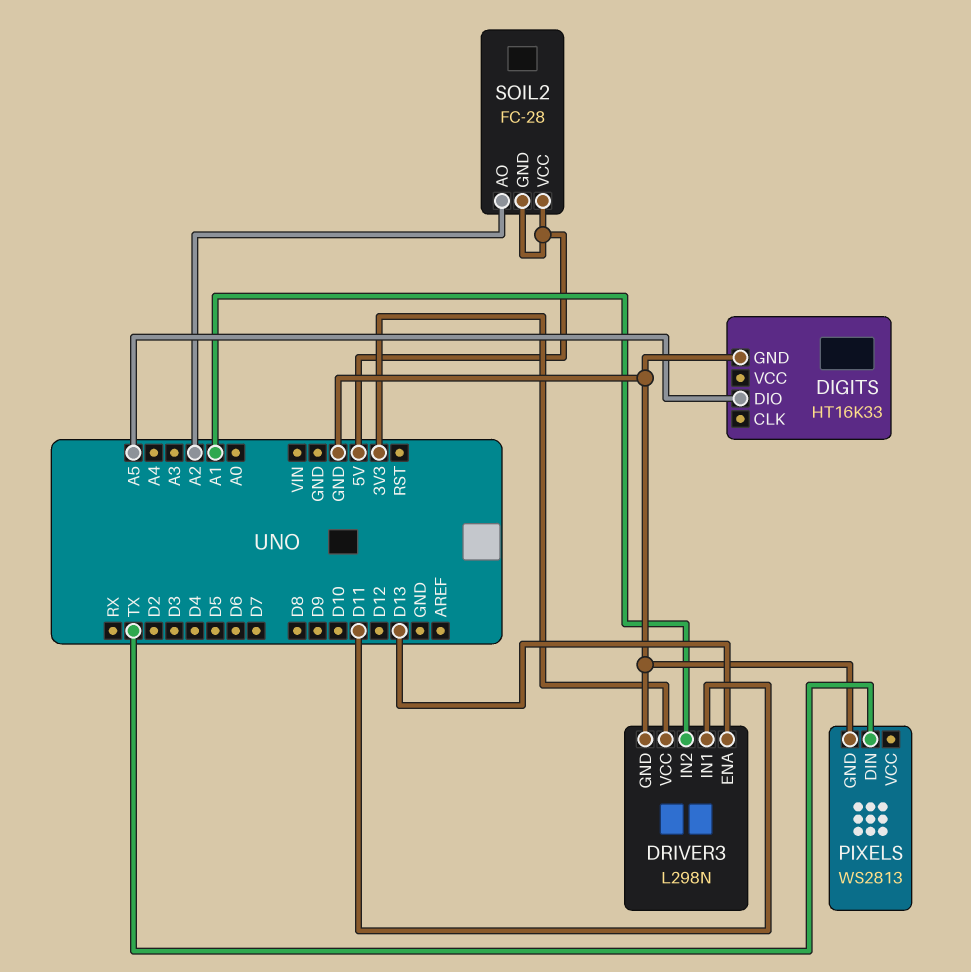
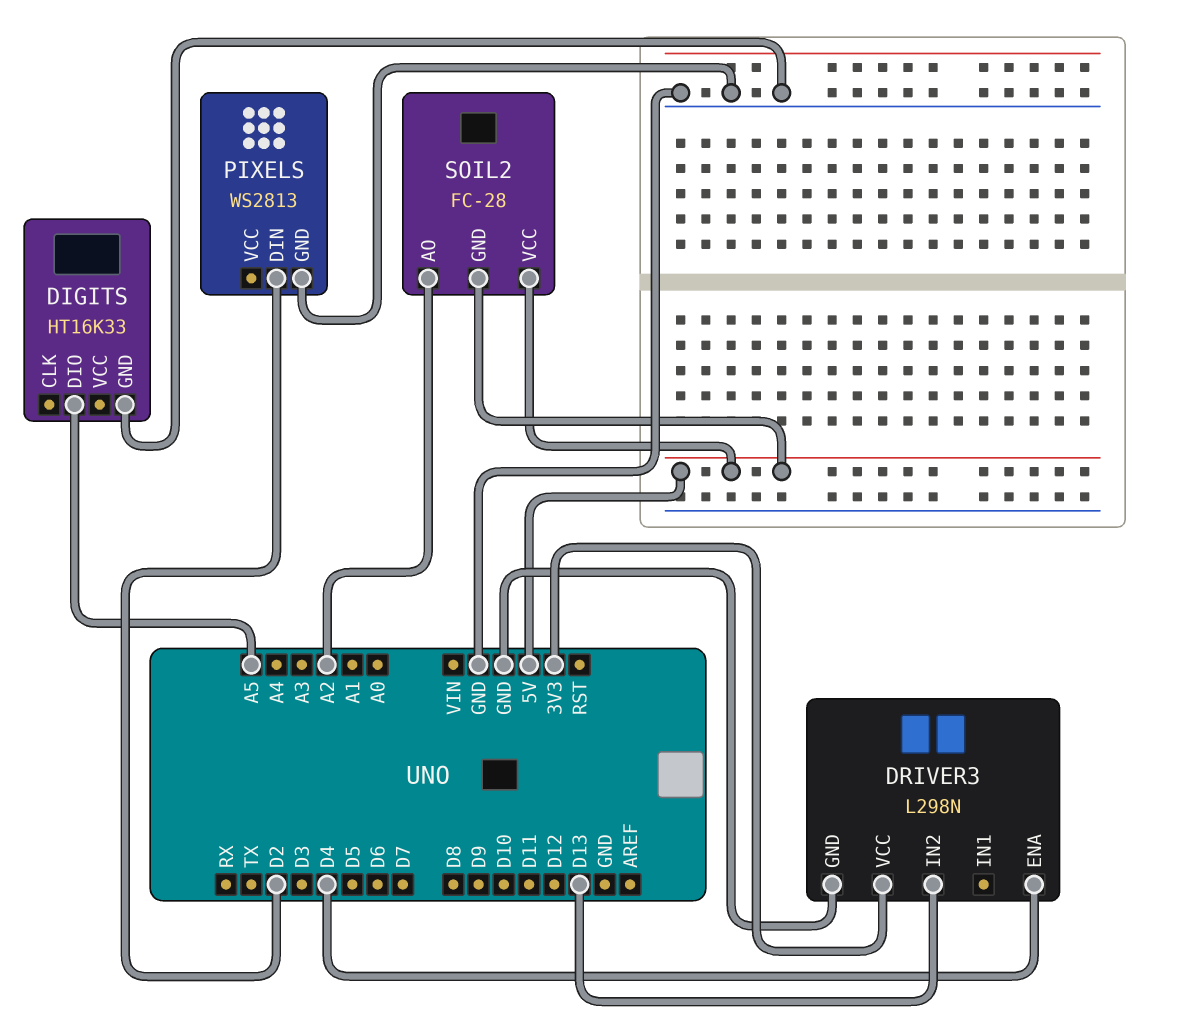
DRIVER3 pin ENA: D13 -> D4
DRIVER3 pin IN1: D11 -> none
DRIVER3 pin IN2: A1 -> D13
PIXELS pin DIN: TX -> D2

